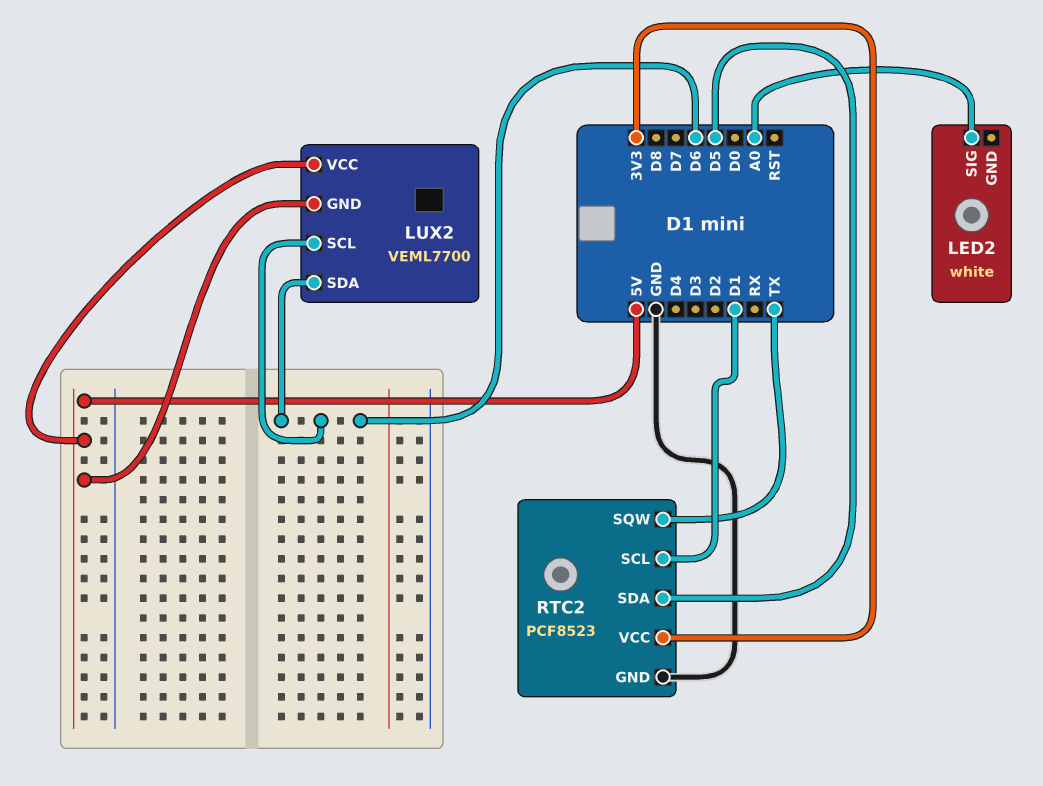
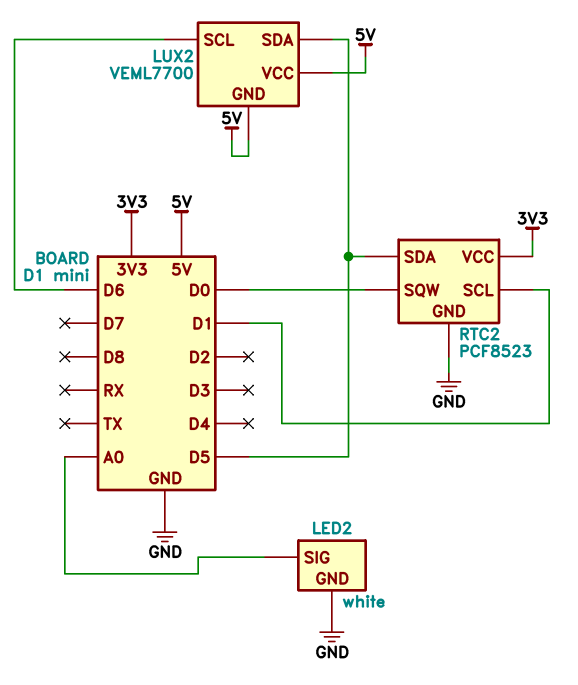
LED2 pin GND: none -> GND
LUX2 pin SDA: D6 -> D5
RTC2 pin SQW: TX -> D0

